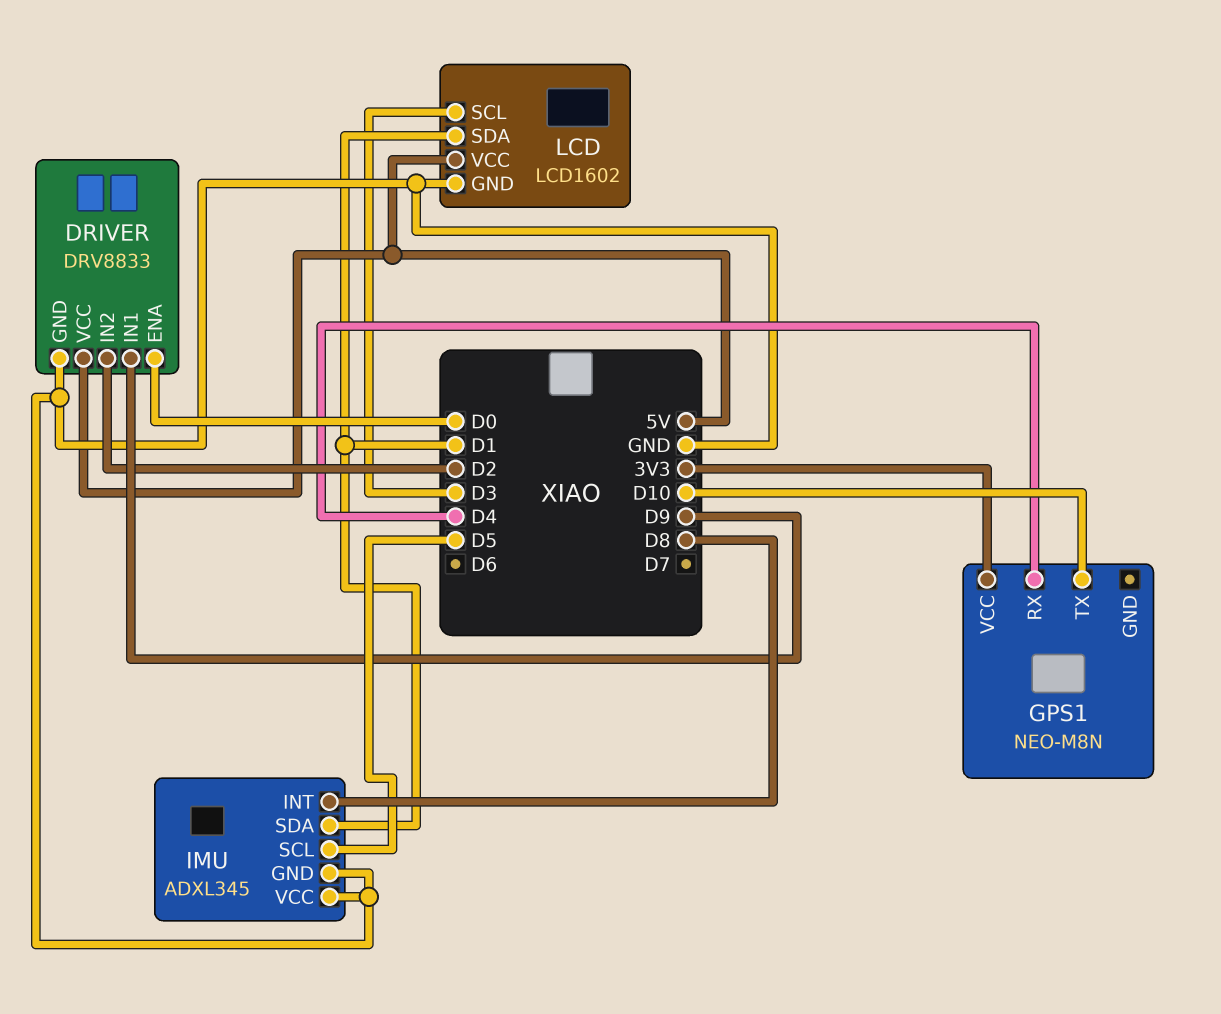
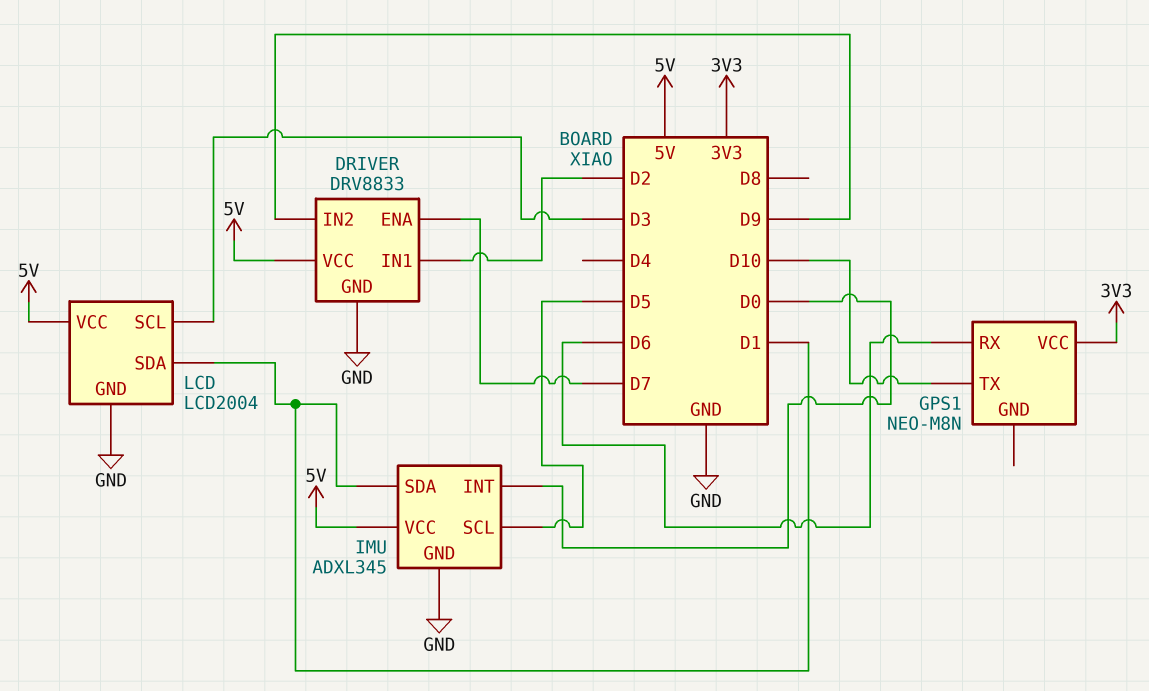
DRIVER pin ENA: D0 -> D7
DRIVER pin IN1: D9 -> D2
DRIVER pin IN2: D2 -> D9
GPS1 pin RX: D4 -> D6
IMU pin INT: D8 -> D0
IMU pin VCC: GND -> 5V
LCD: LCD1602 -> LCD2004

